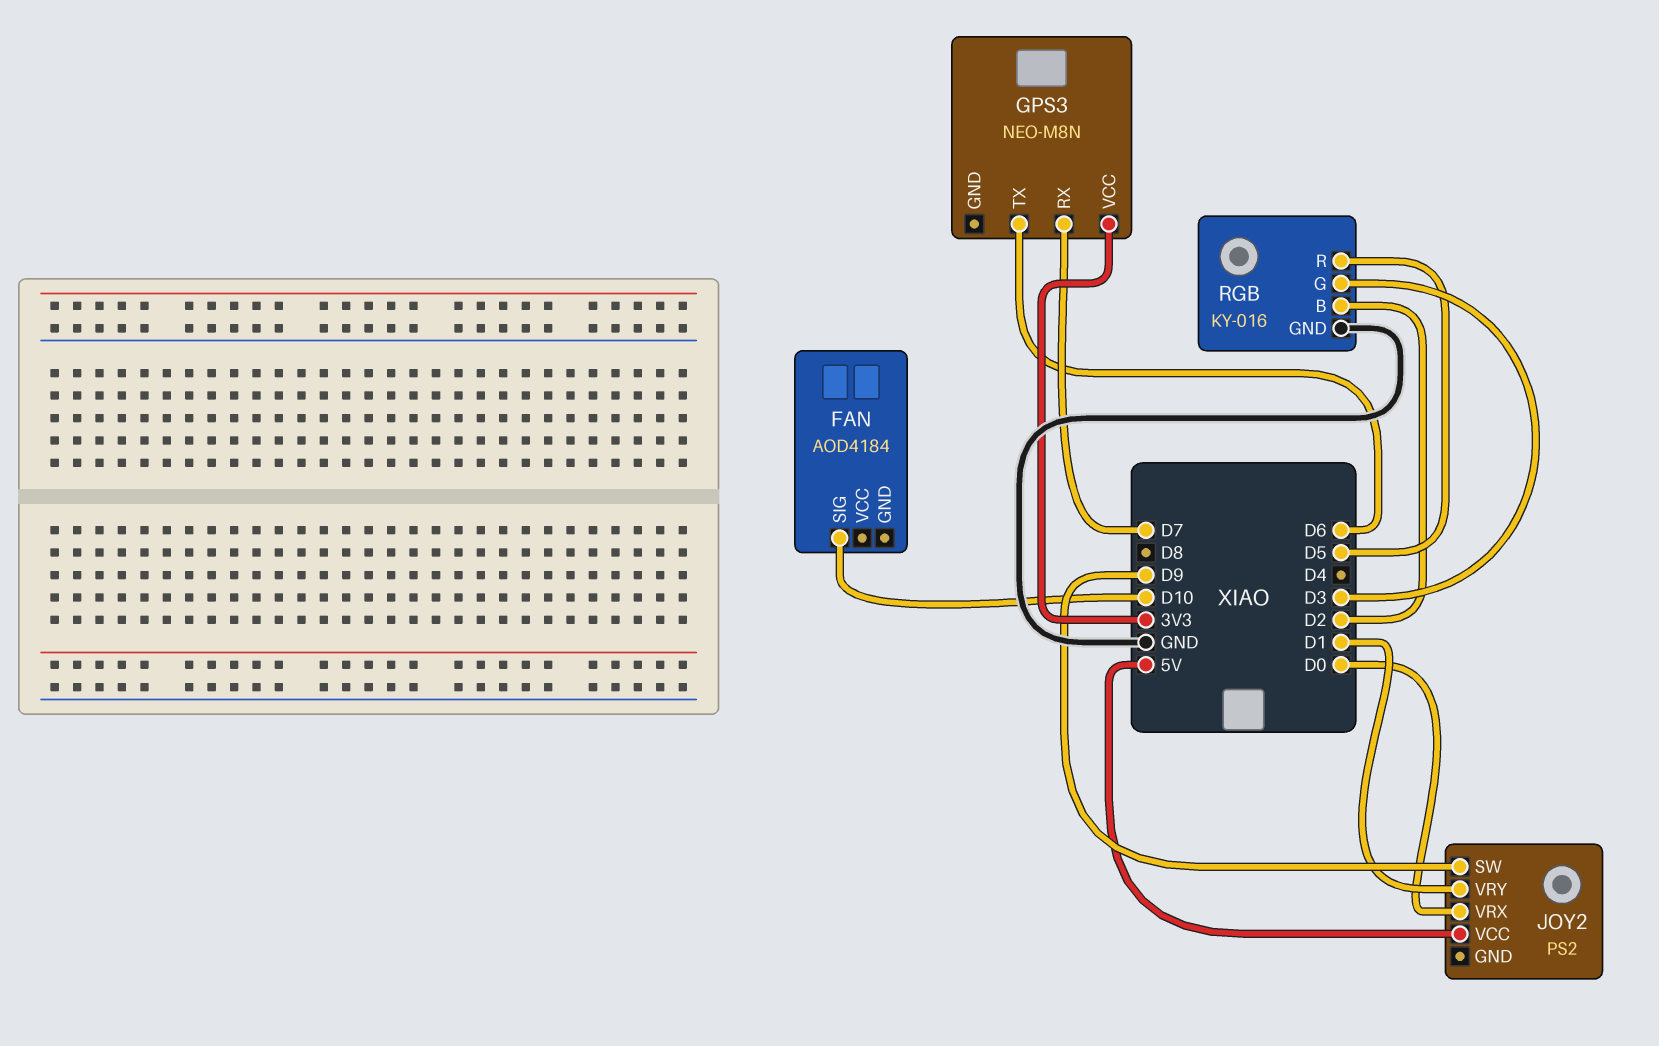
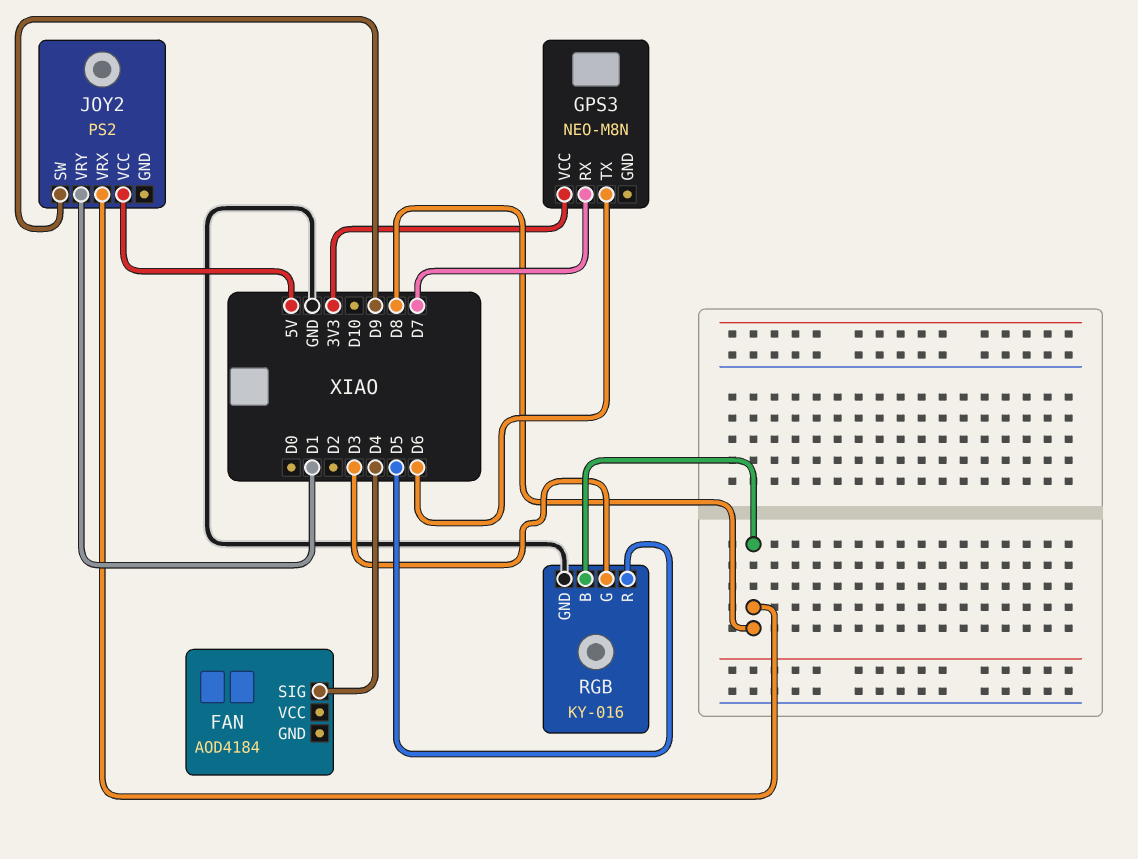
FAN pin SIG: D10 -> D4
JOY2 pin VRX: D0 -> D8
RGB pin B: D2 -> D8

